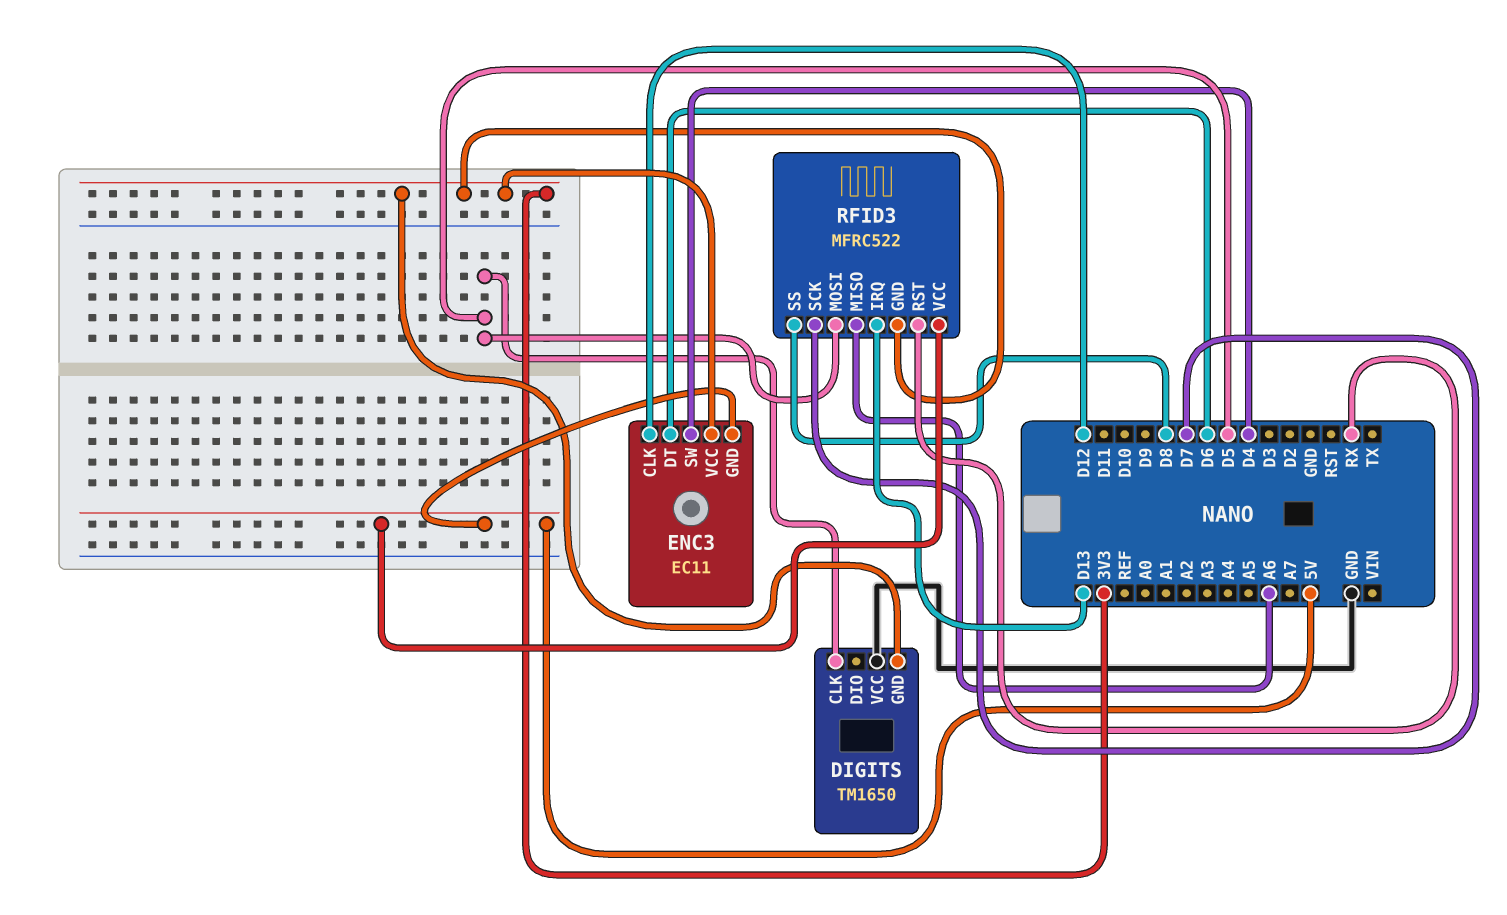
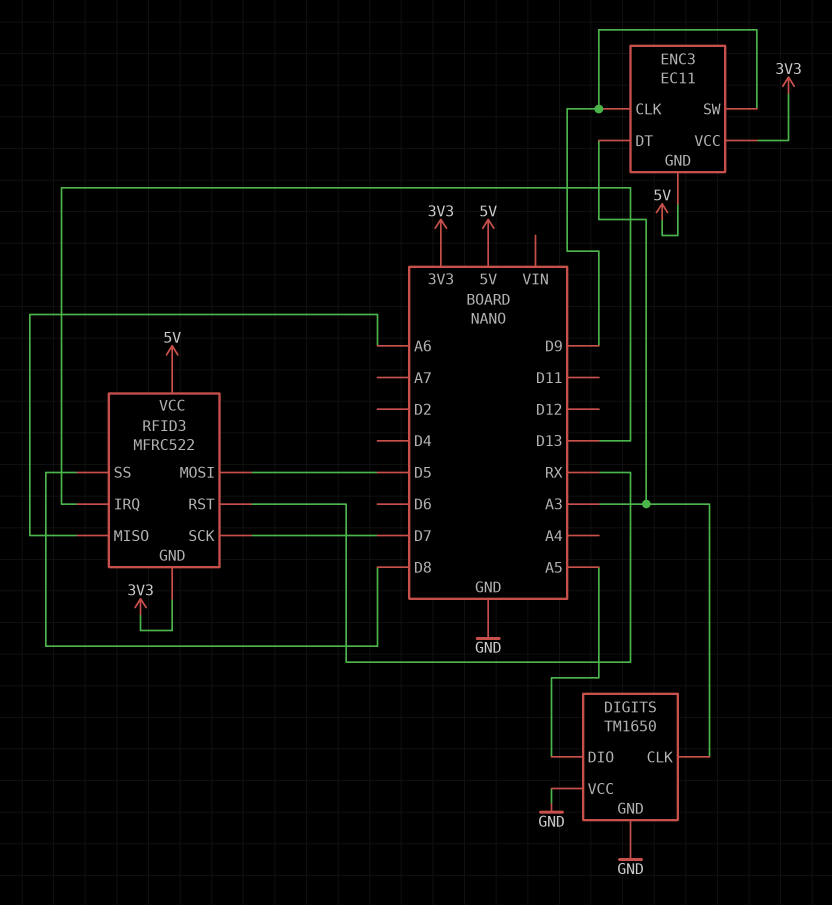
DIGITS pin CLK: D5 -> A3
DIGITS pin DIO: none -> A5
DIGITS pin GND: 3V3 -> GND
ENC3 pin CLK: D12 -> D9
ENC3 pin DT: D6 -> A3
ENC3 pin SW: D4 -> D9

